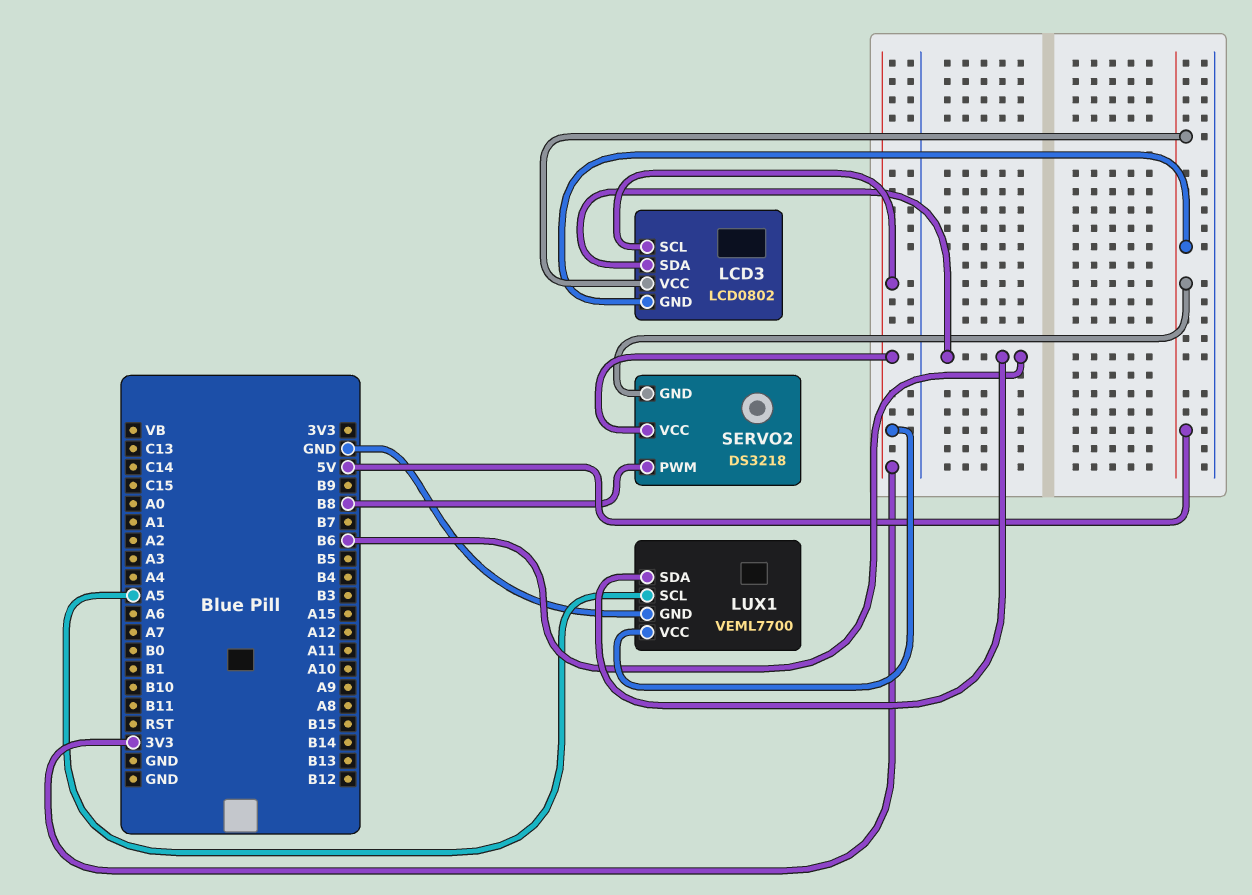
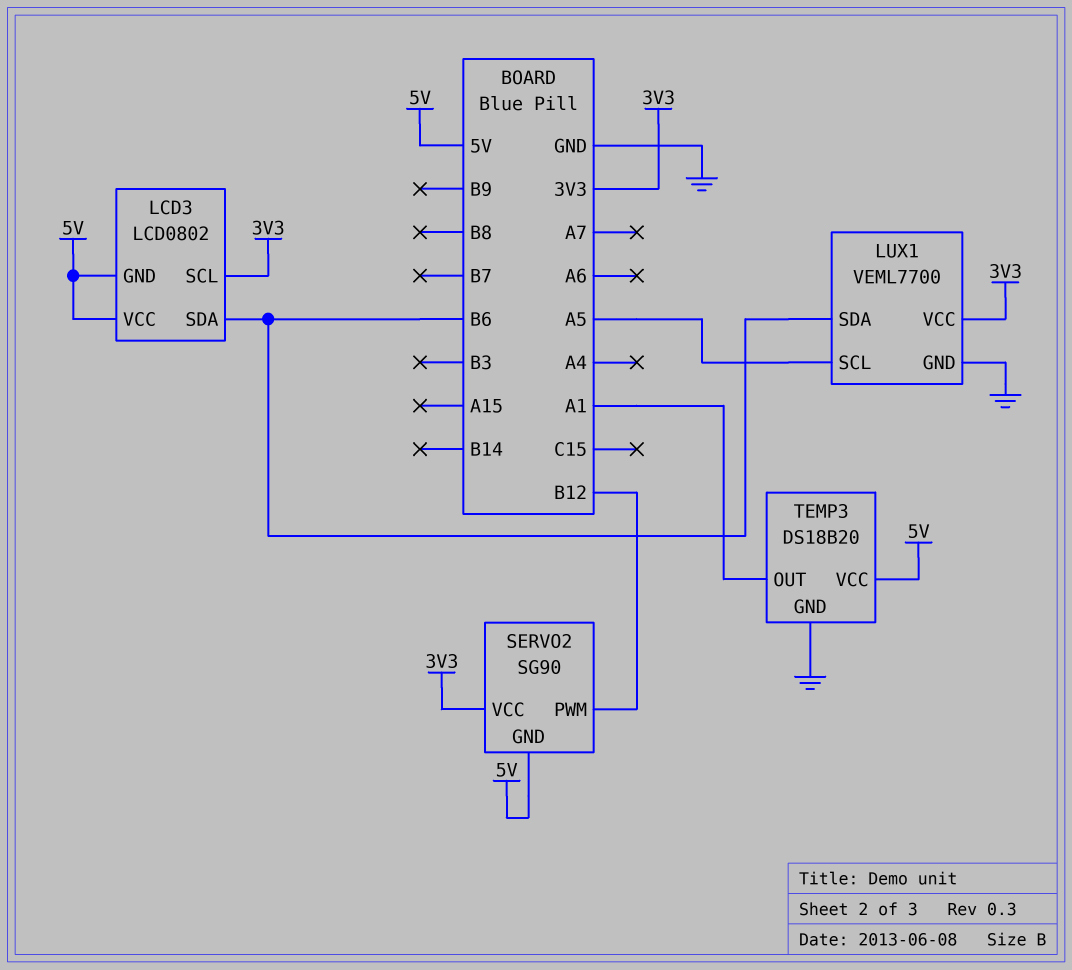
SERVO2: DS3218 -> SG90
SERVO2 pin PWM: B8 -> B12
TEMP3: none -> DS18B20
TEMP3 pin GND: none -> GND
TEMP3 pin OUT: none -> A1
TEMP3 pin VCC: none -> 5V

